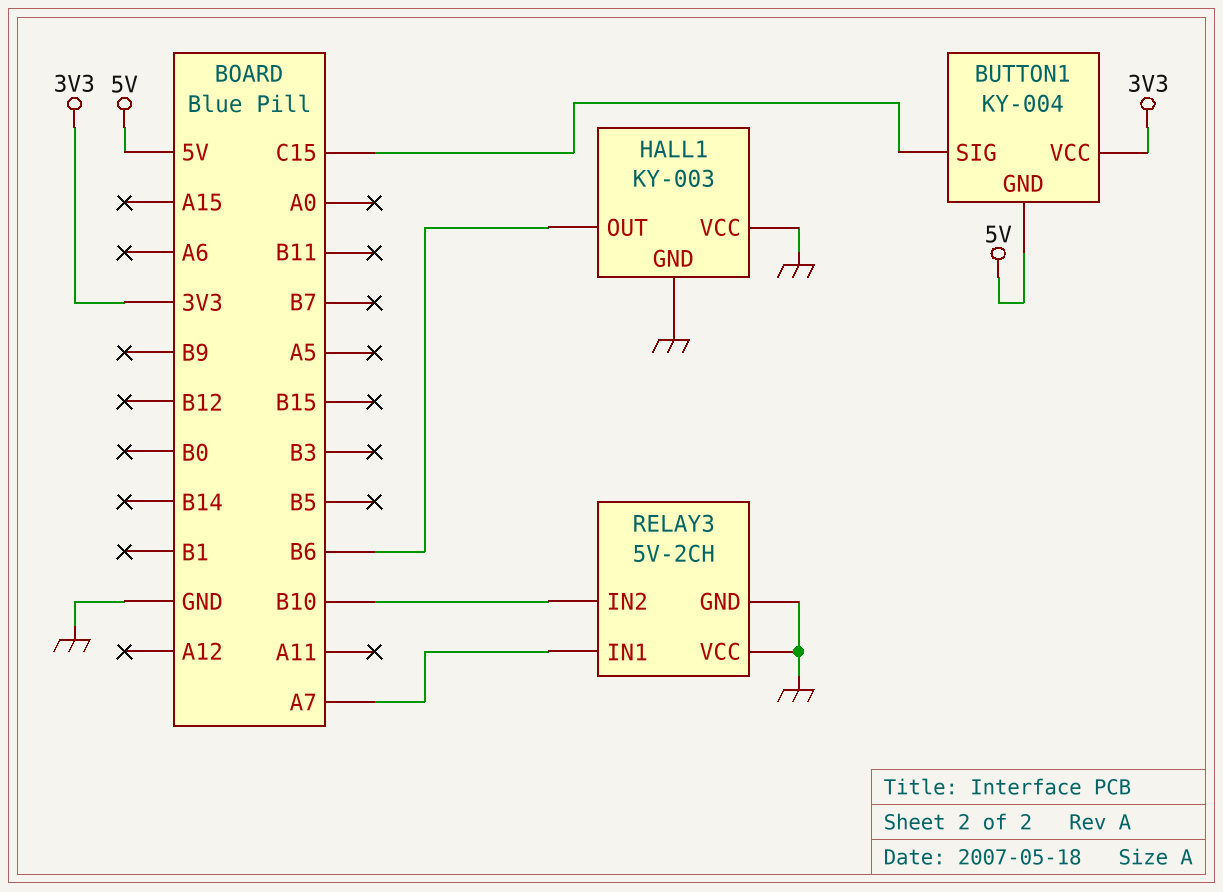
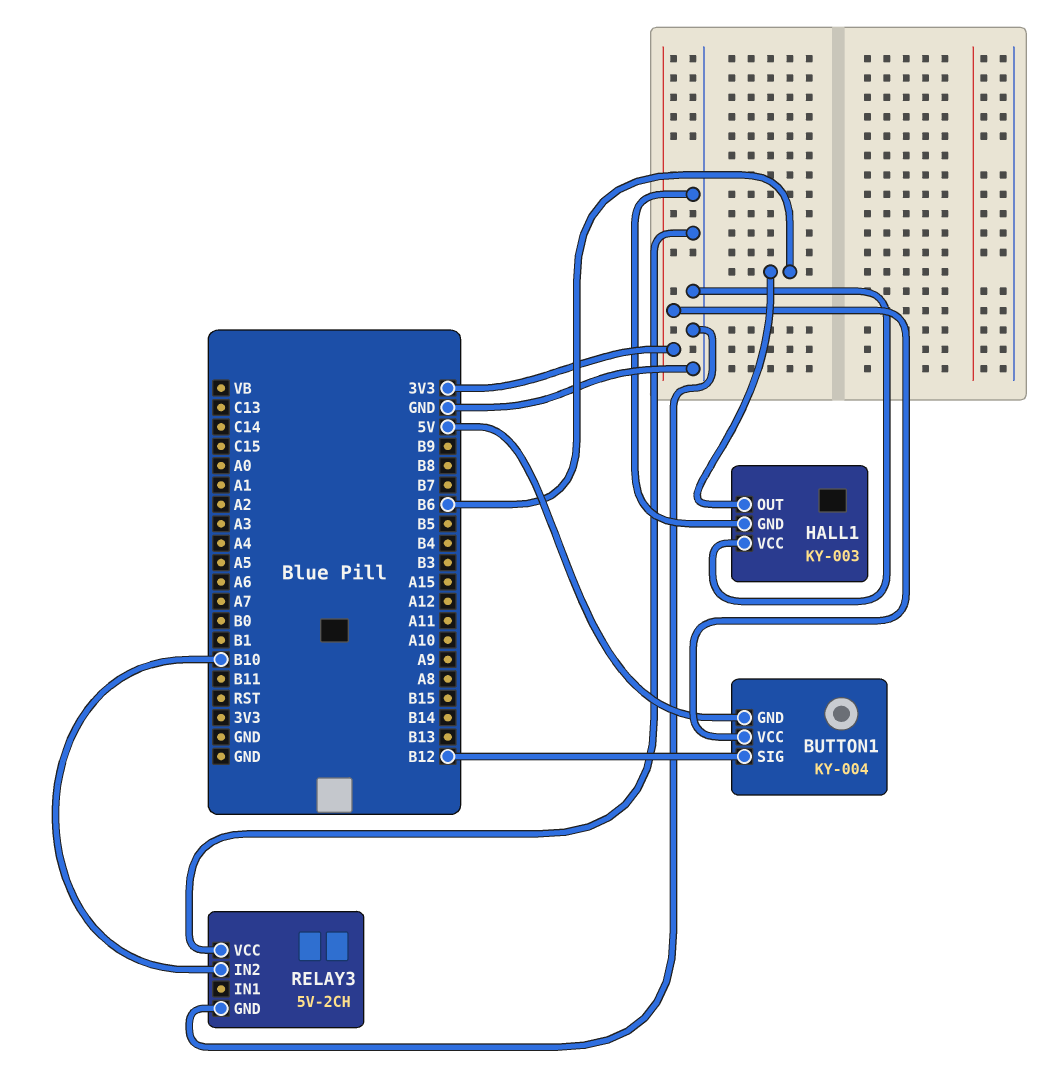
BUTTON1 pin SIG: C15 -> B12
RELAY3 pin IN1: A7 -> none

